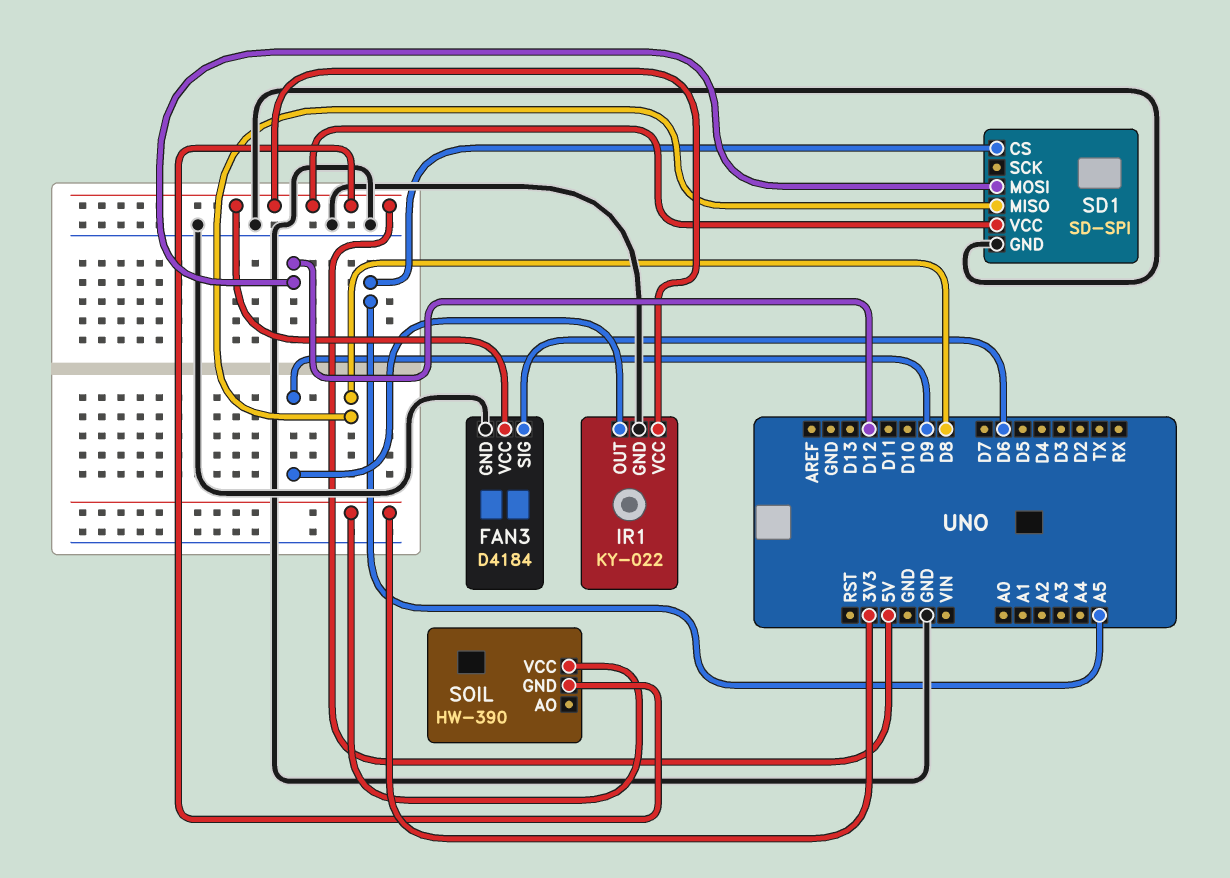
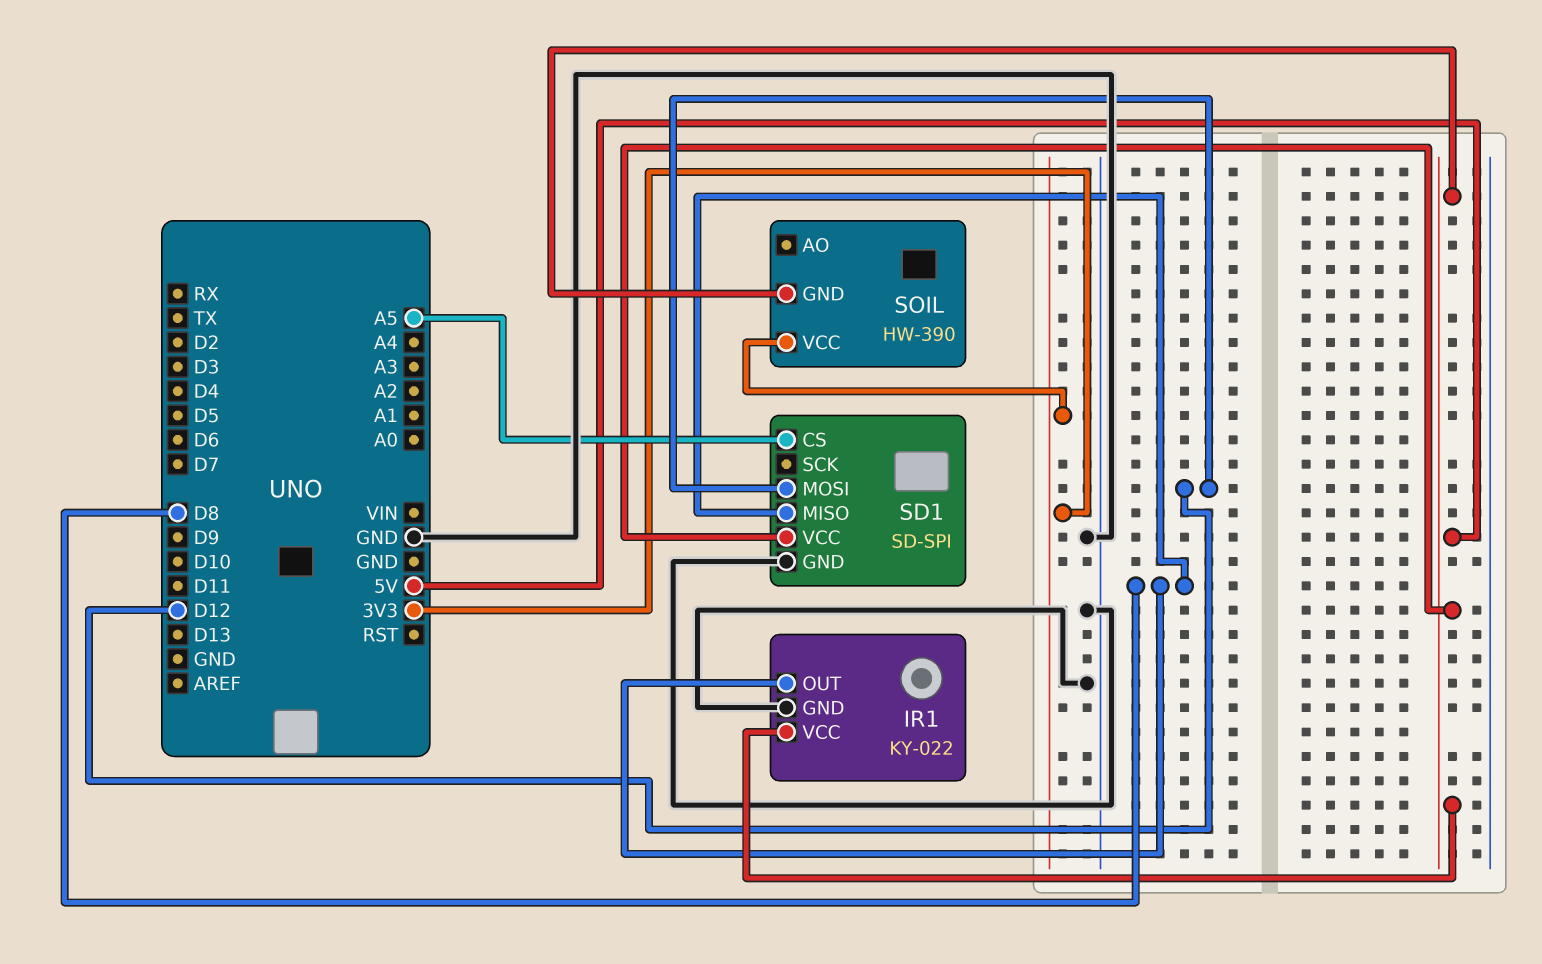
FAN3: D4184 -> none
FAN3 pin GND: GND -> none
FAN3 pin SIG: D6 -> none
FAN3 pin VCC: 5V -> none
IR1 pin OUT: D9 -> D8

